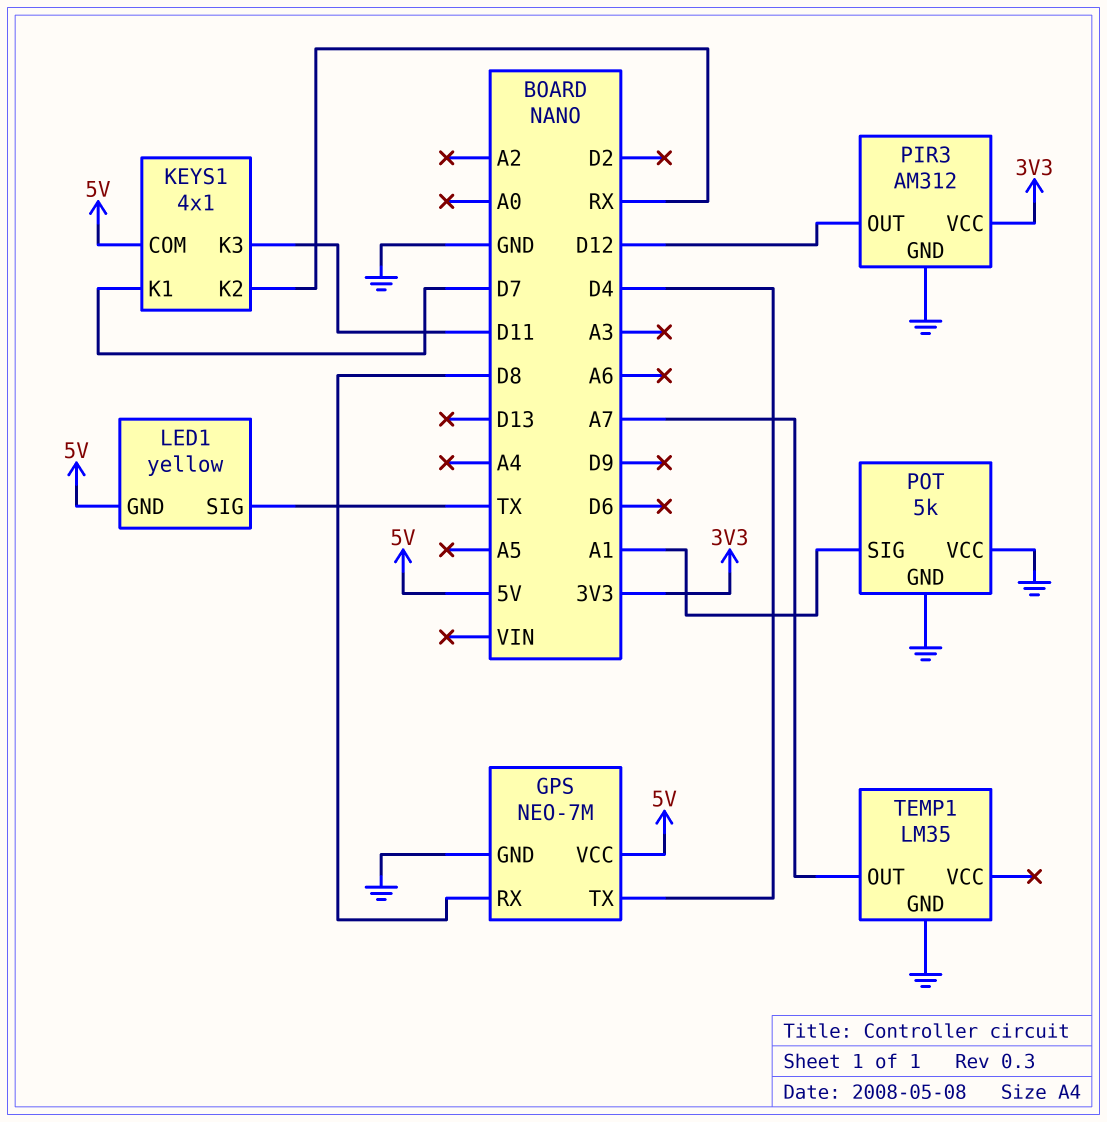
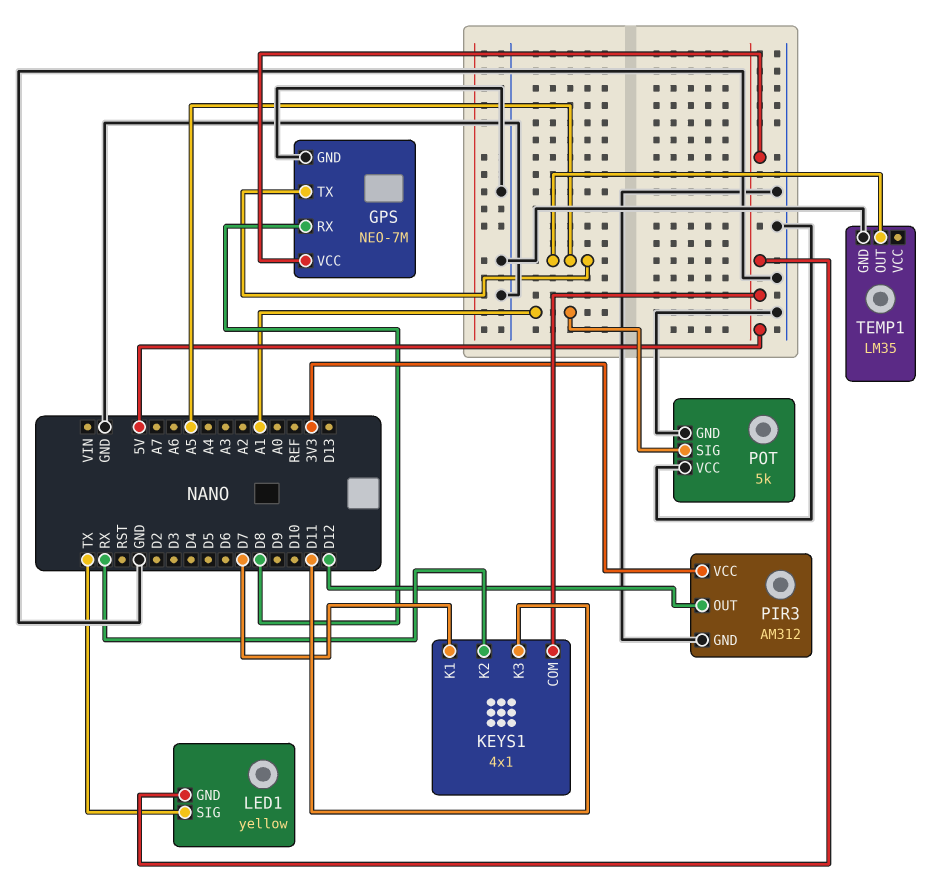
GPS pin TX: D4 -> A5
TEMP1 pin OUT: A7 -> A5

